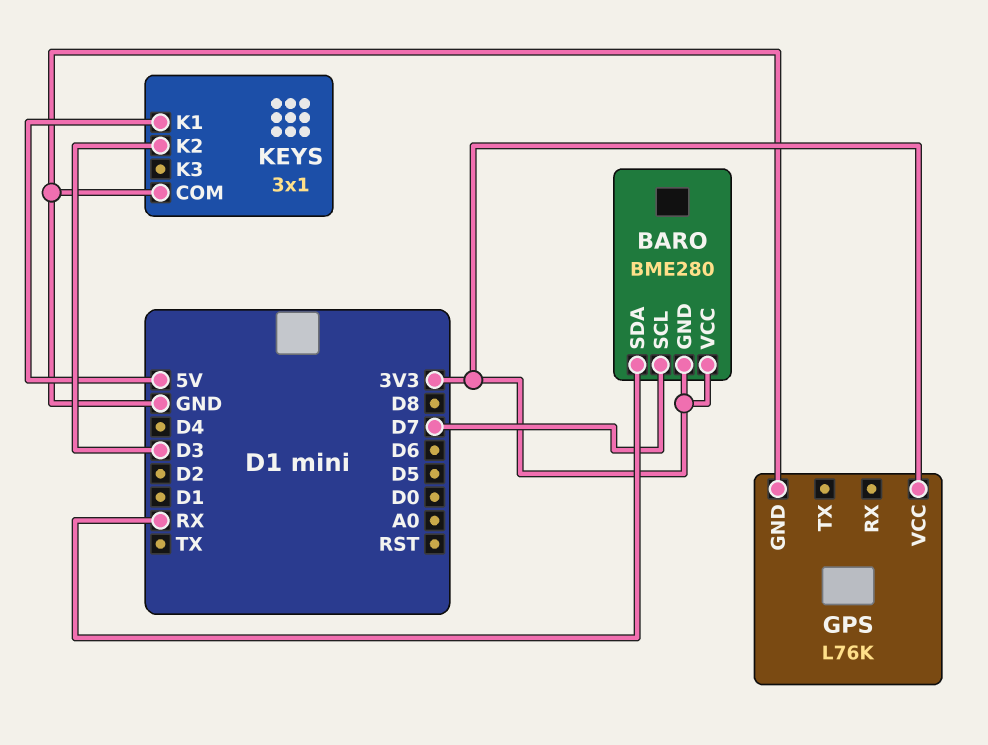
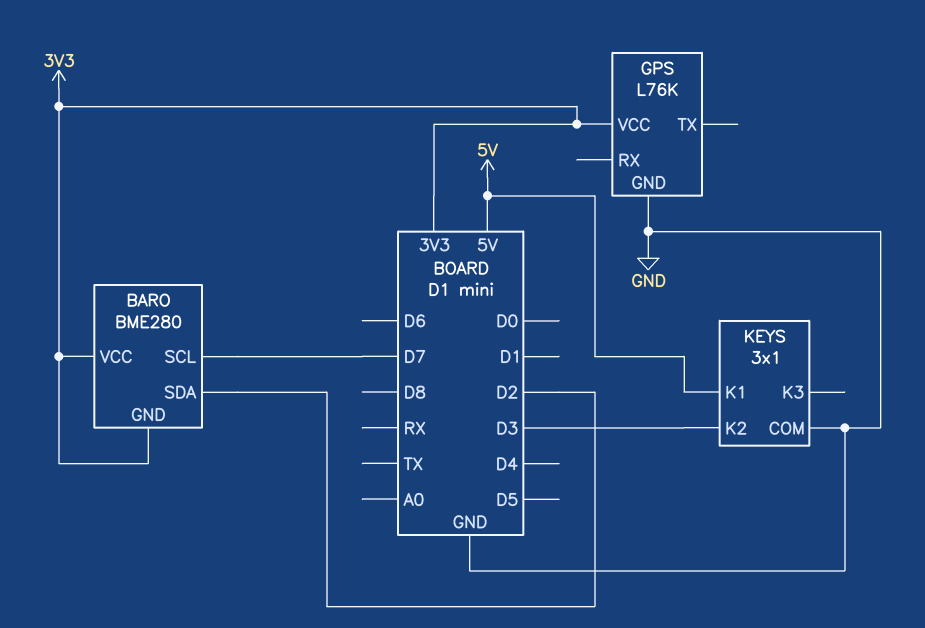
BARO pin SDA: RX -> D2

